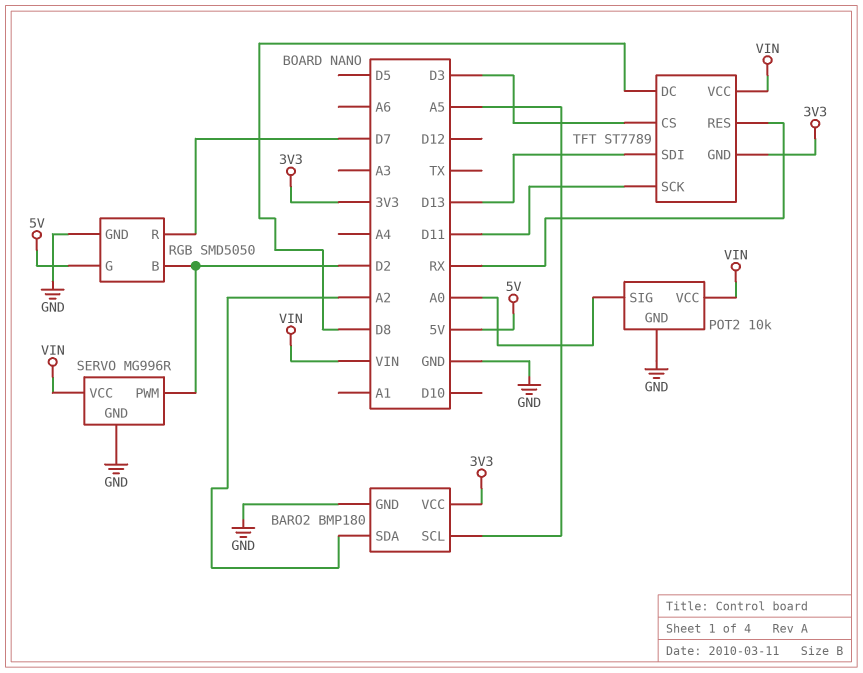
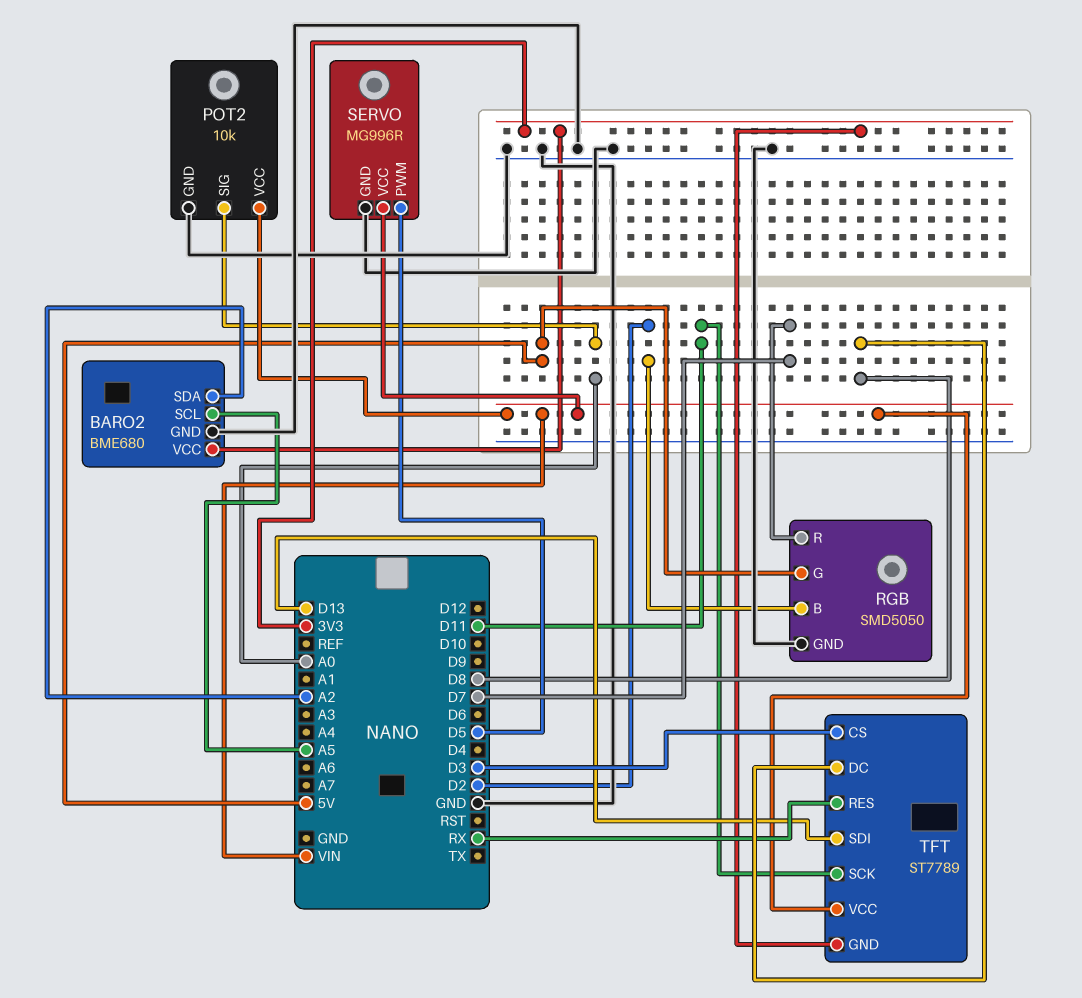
BARO2: BMP180 -> BME680
SERVO pin PWM: D2 -> D5

